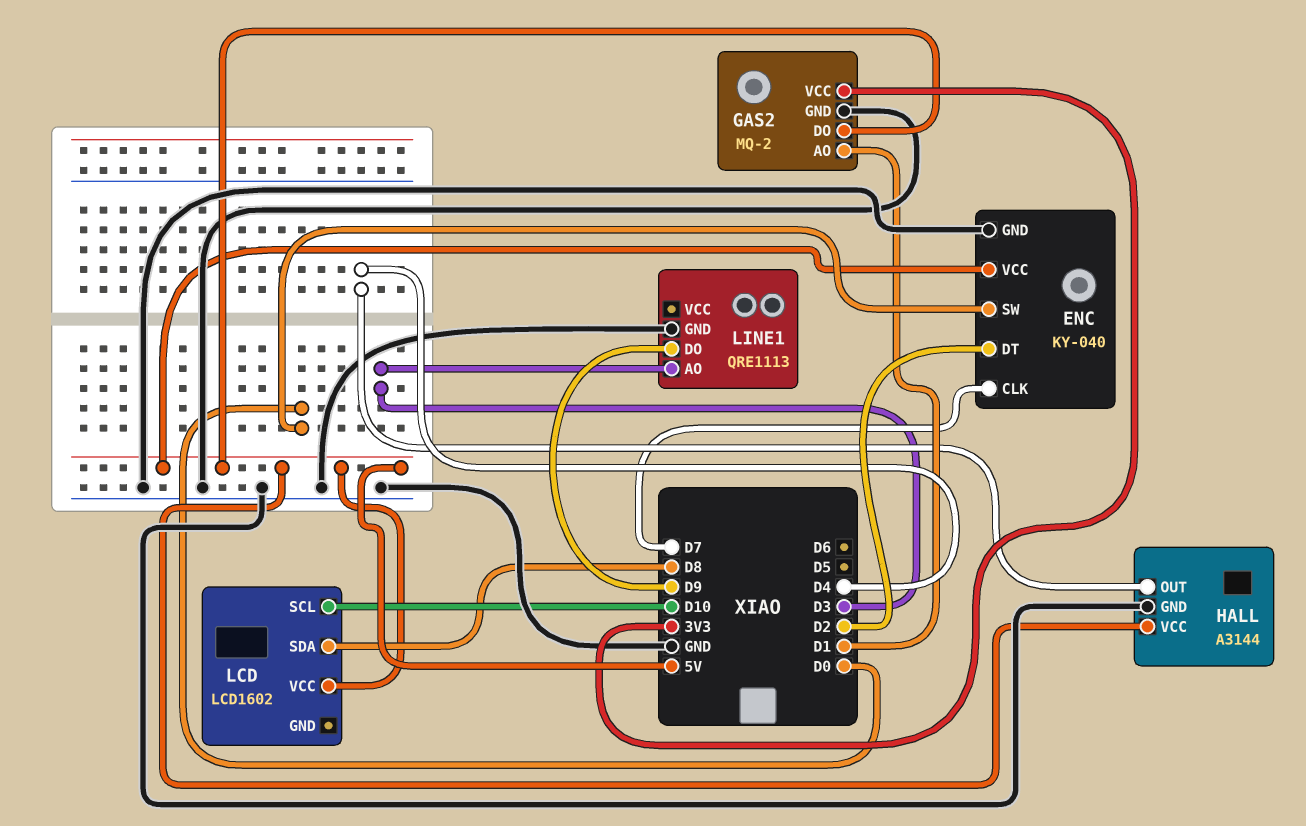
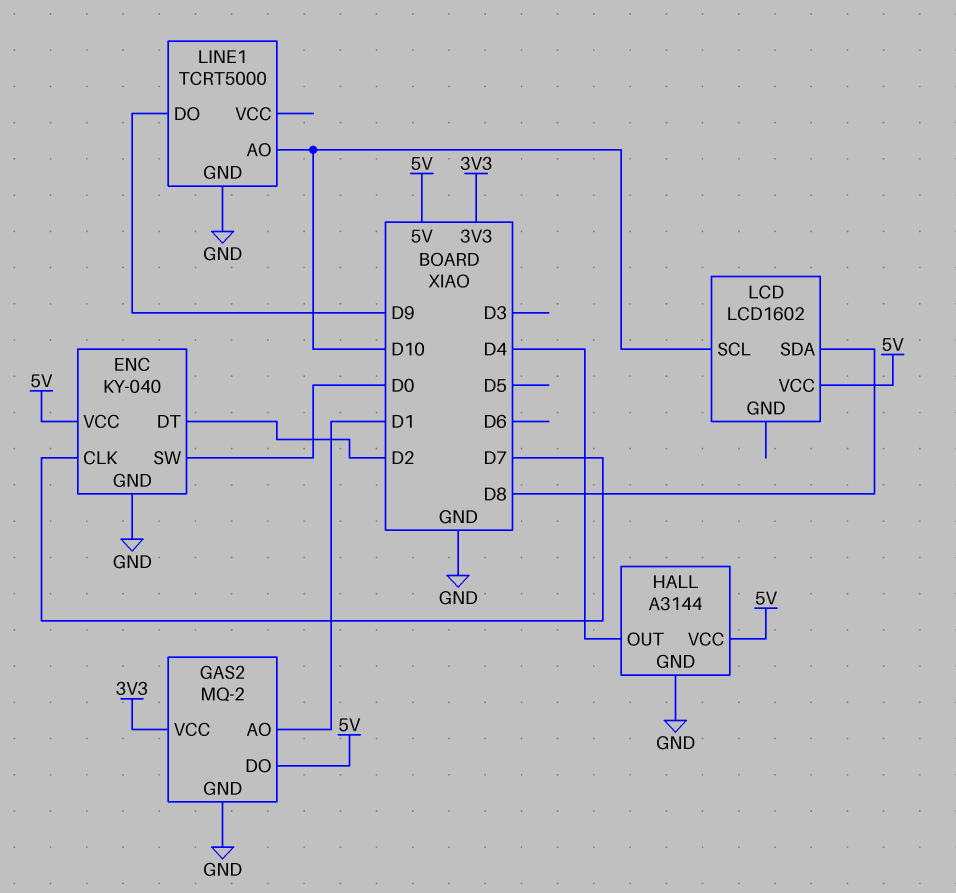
LINE1: QRE1113 -> TCRT5000
LINE1 pin AO: D3 -> D10

